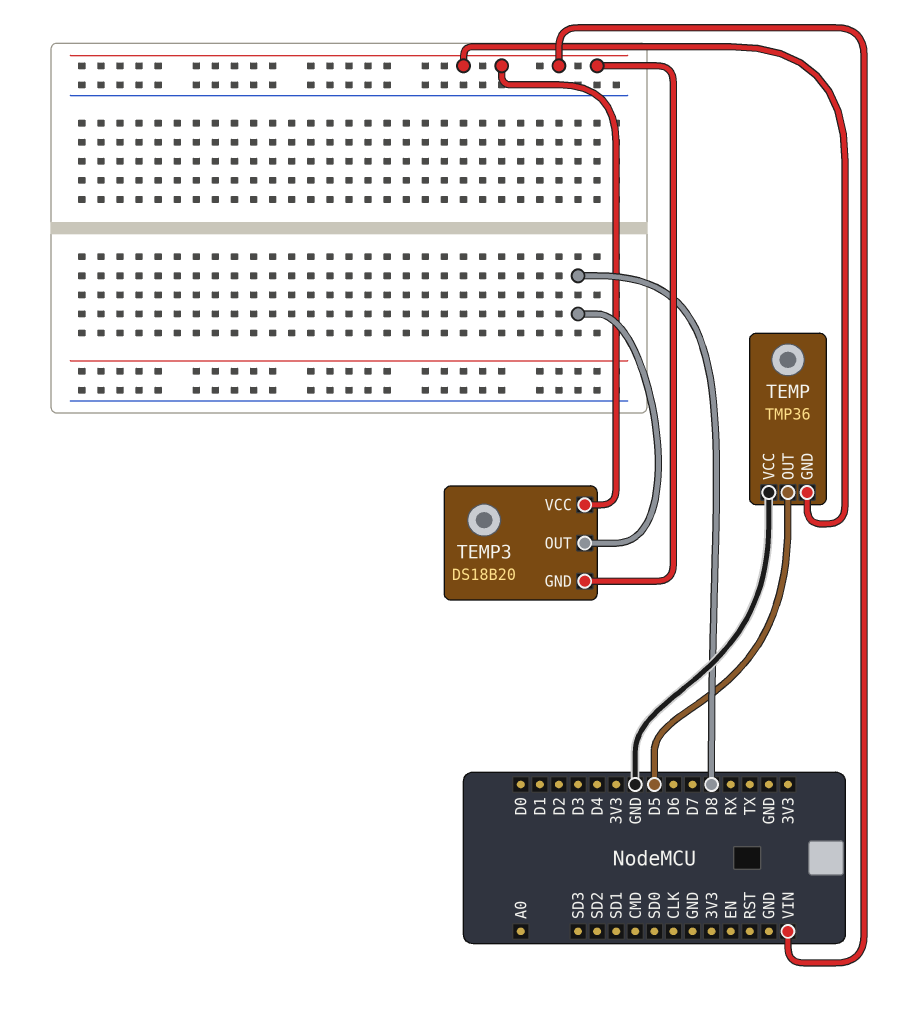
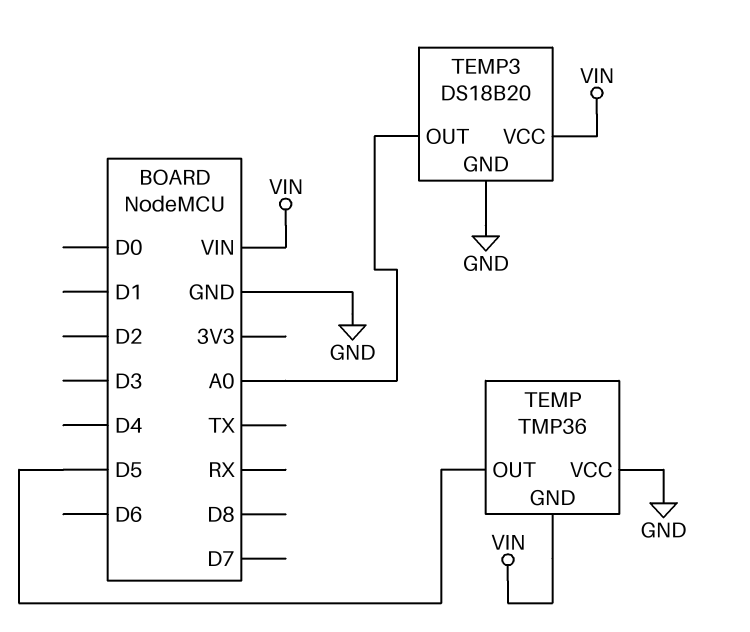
TEMP3 pin GND: VIN -> GND
TEMP3 pin OUT: D8 -> A0

